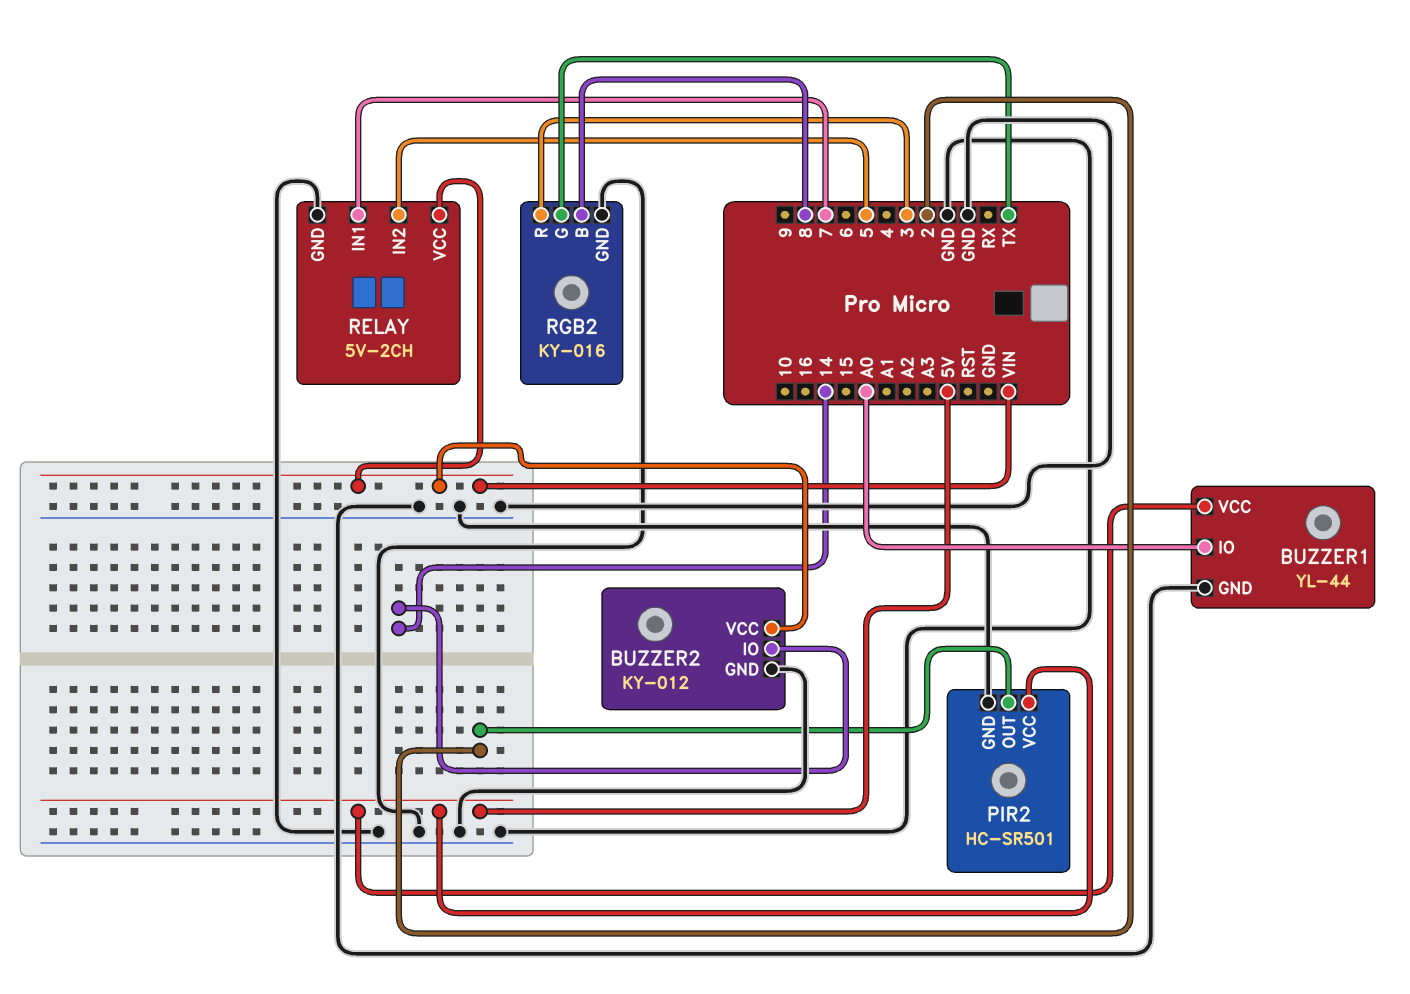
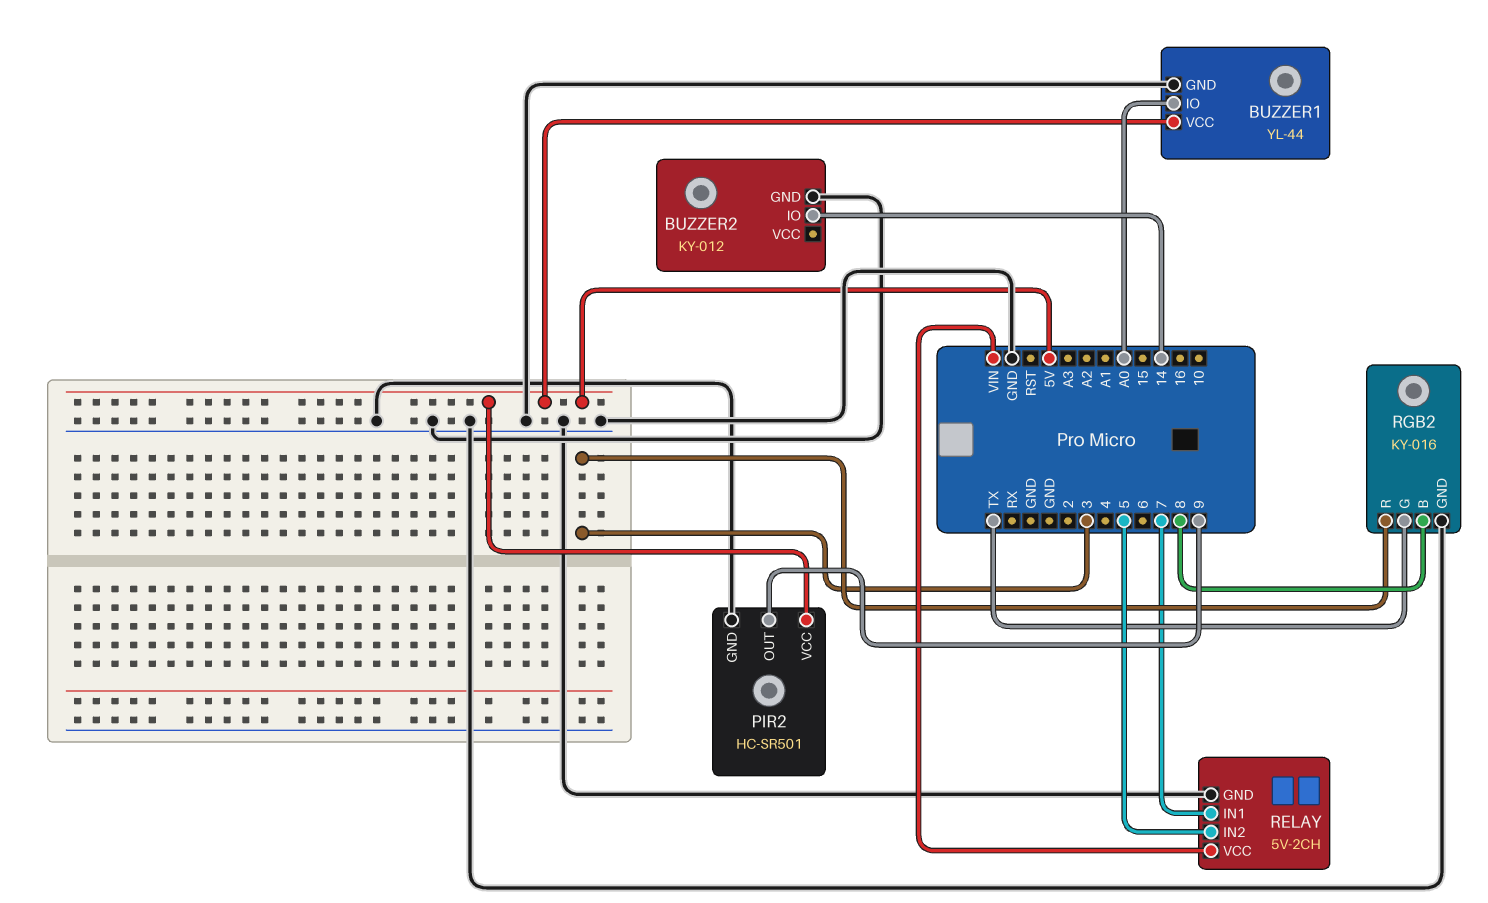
BUZZER2 pin VCC: VIN -> none
PIR2 pin OUT: 2 -> 9

